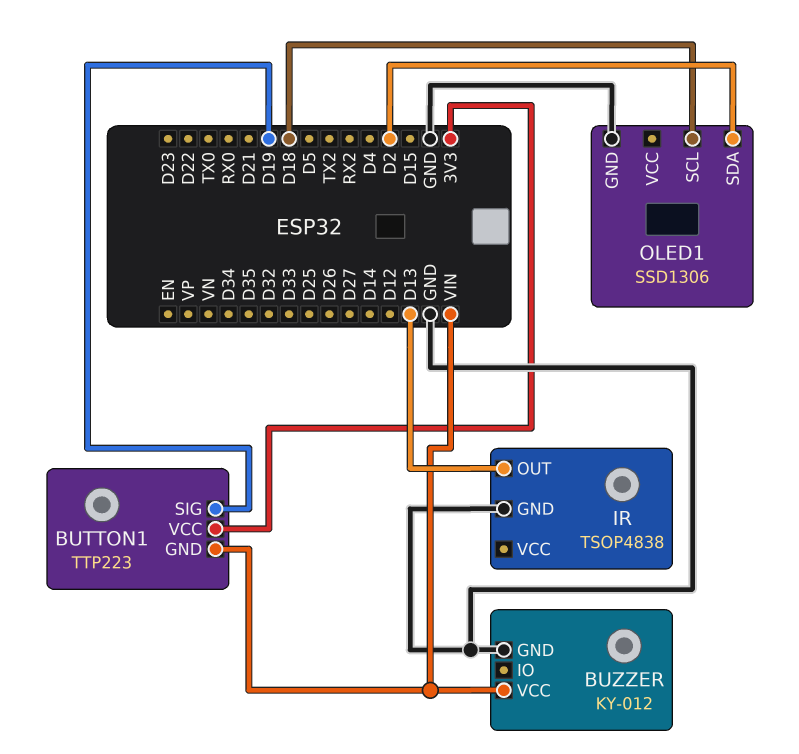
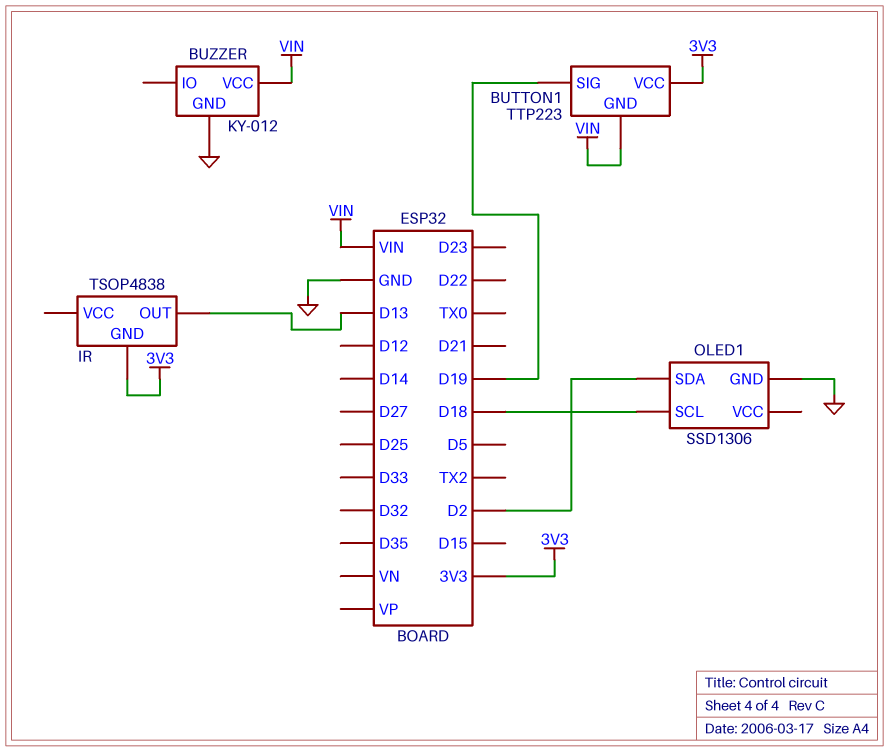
IR pin GND: GND -> 3V3

